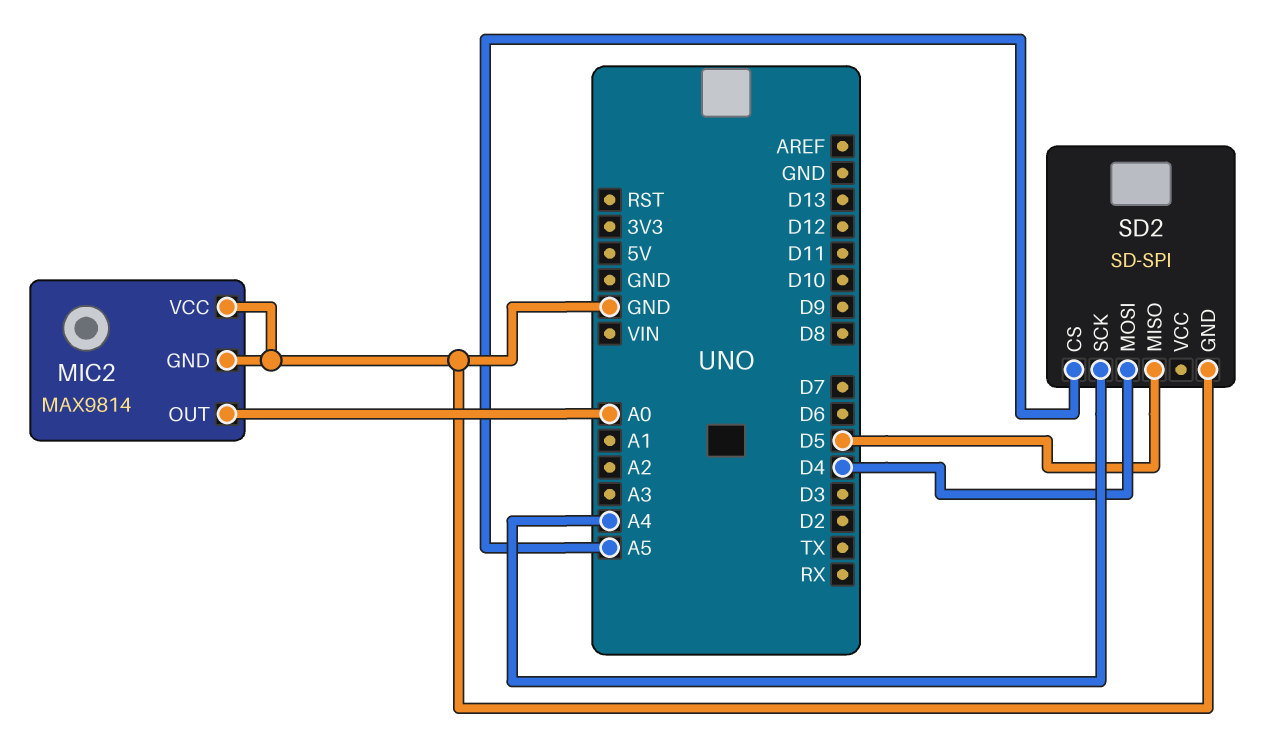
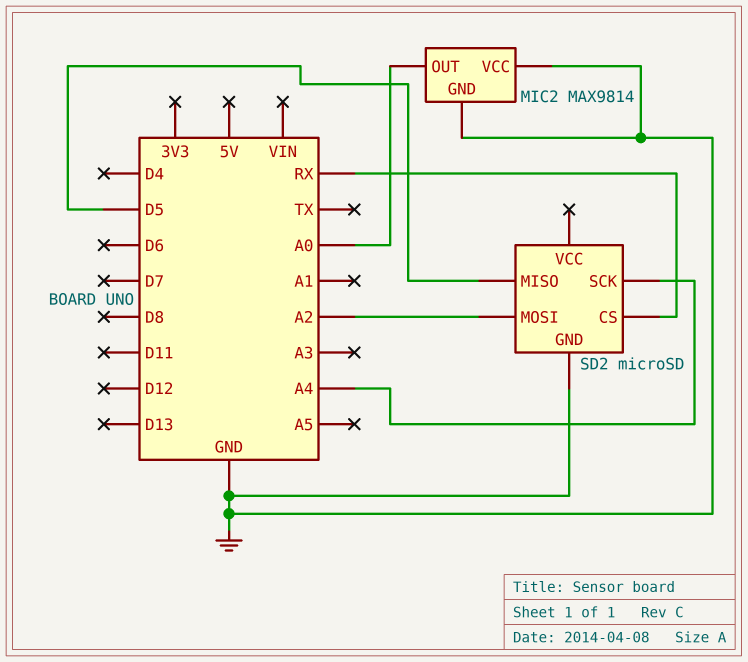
SD2: SD-SPI -> microSD
SD2 pin CS: A5 -> RX
SD2 pin MOSI: D4 -> A2

